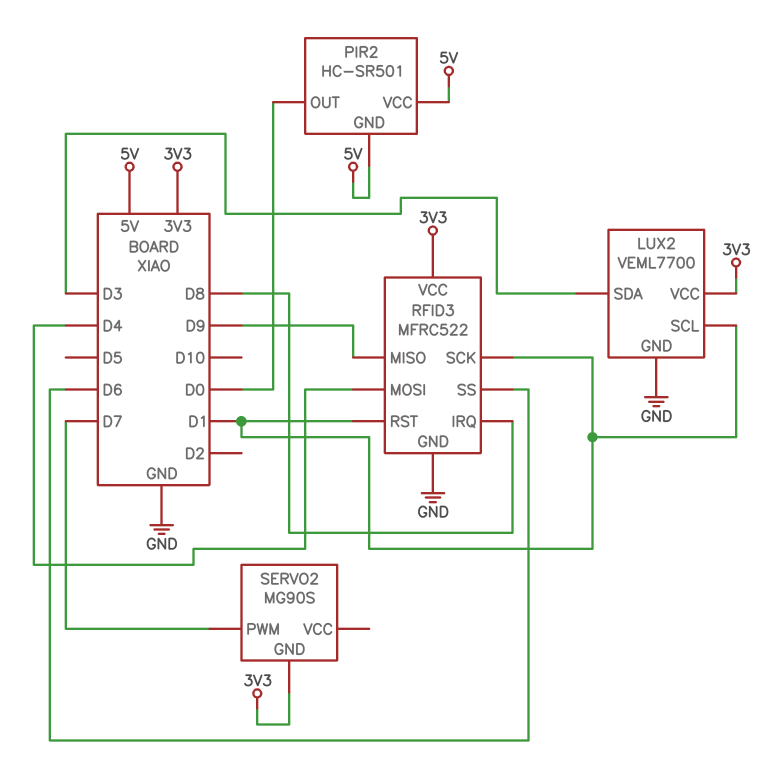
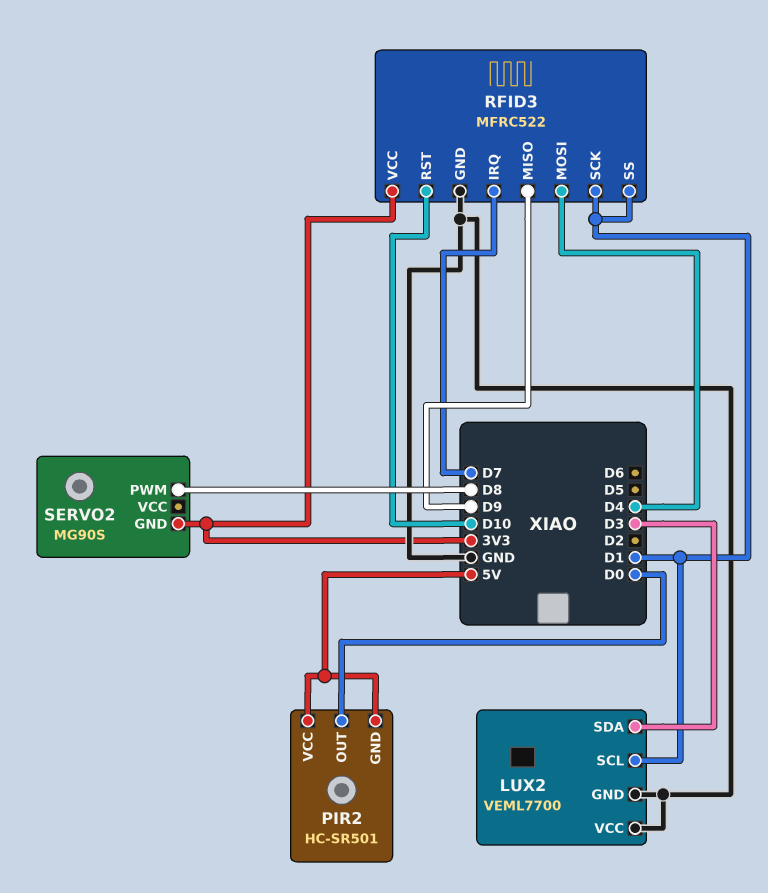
LUX2 pin VCC: 3V3 -> GND
RFID3 pin IRQ: D8 -> D7
RFID3 pin RST: D1 -> D10
RFID3 pin SS: D6 -> D1
SERVO2 pin PWM: D7 -> D8

